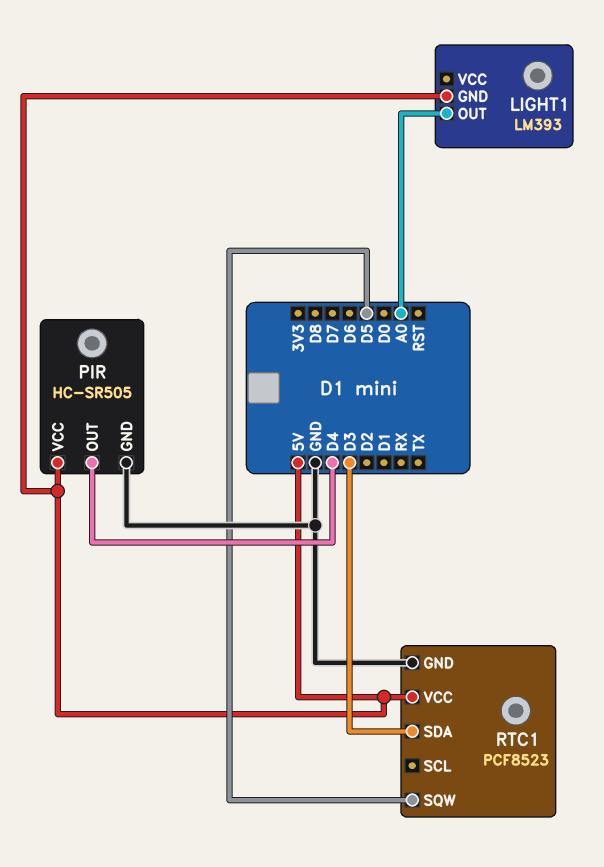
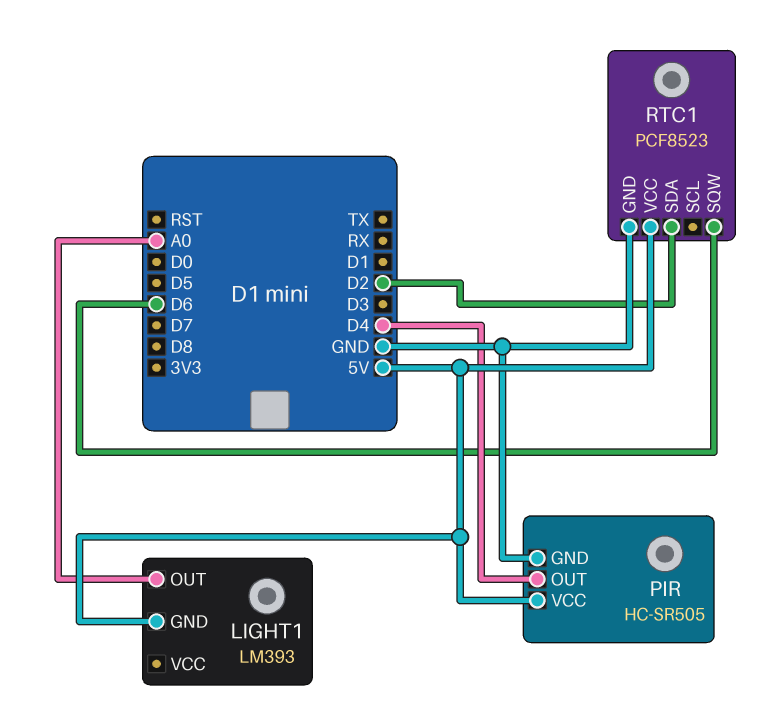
RTC1 pin SDA: D3 -> D2
RTC1 pin SQW: D5 -> D6

